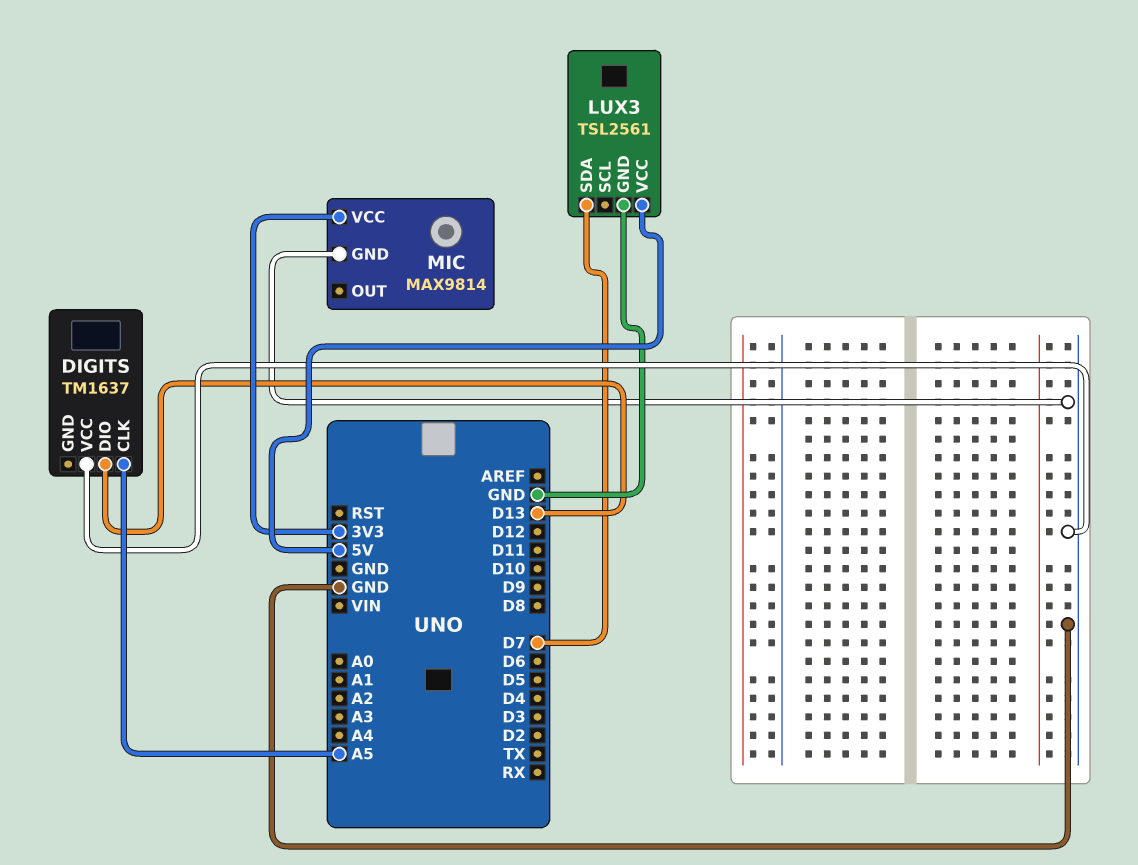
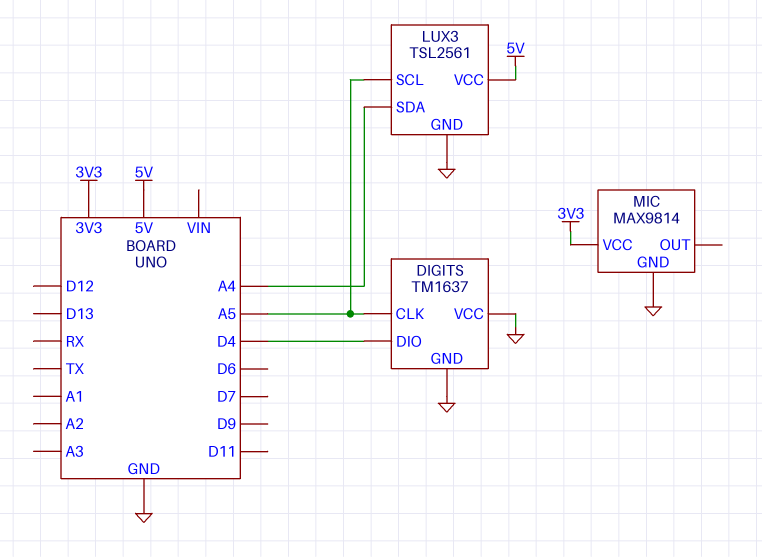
DIGITS pin DIO: D13 -> D4
DIGITS pin GND: none -> GND
LUX3 pin SCL: none -> A5
LUX3 pin SDA: D7 -> A4

